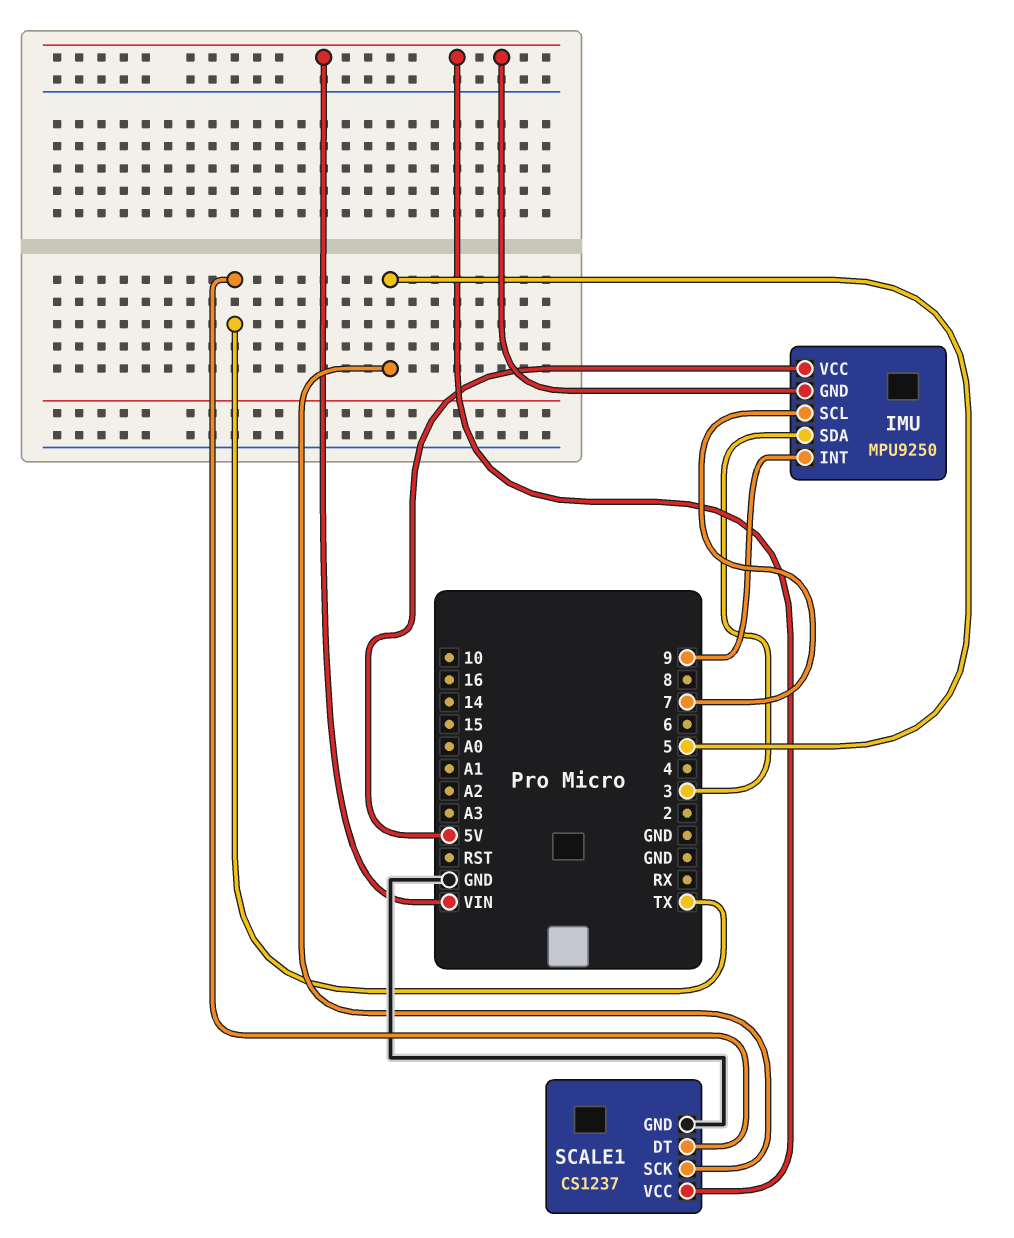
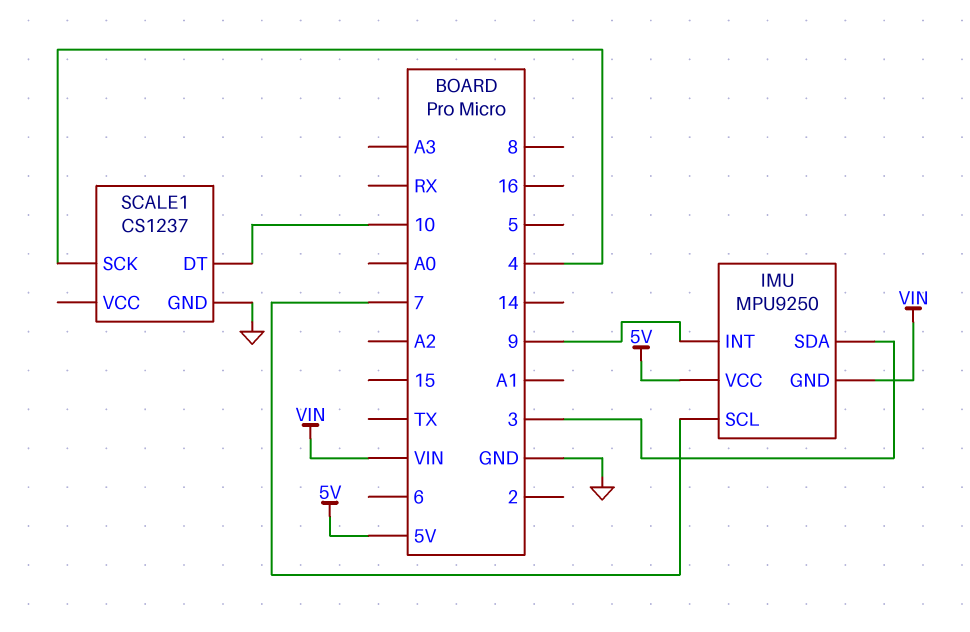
SCALE1 pin DT: TX -> 10
SCALE1 pin SCK: 5 -> 4
SCALE1 pin VCC: VIN -> none

